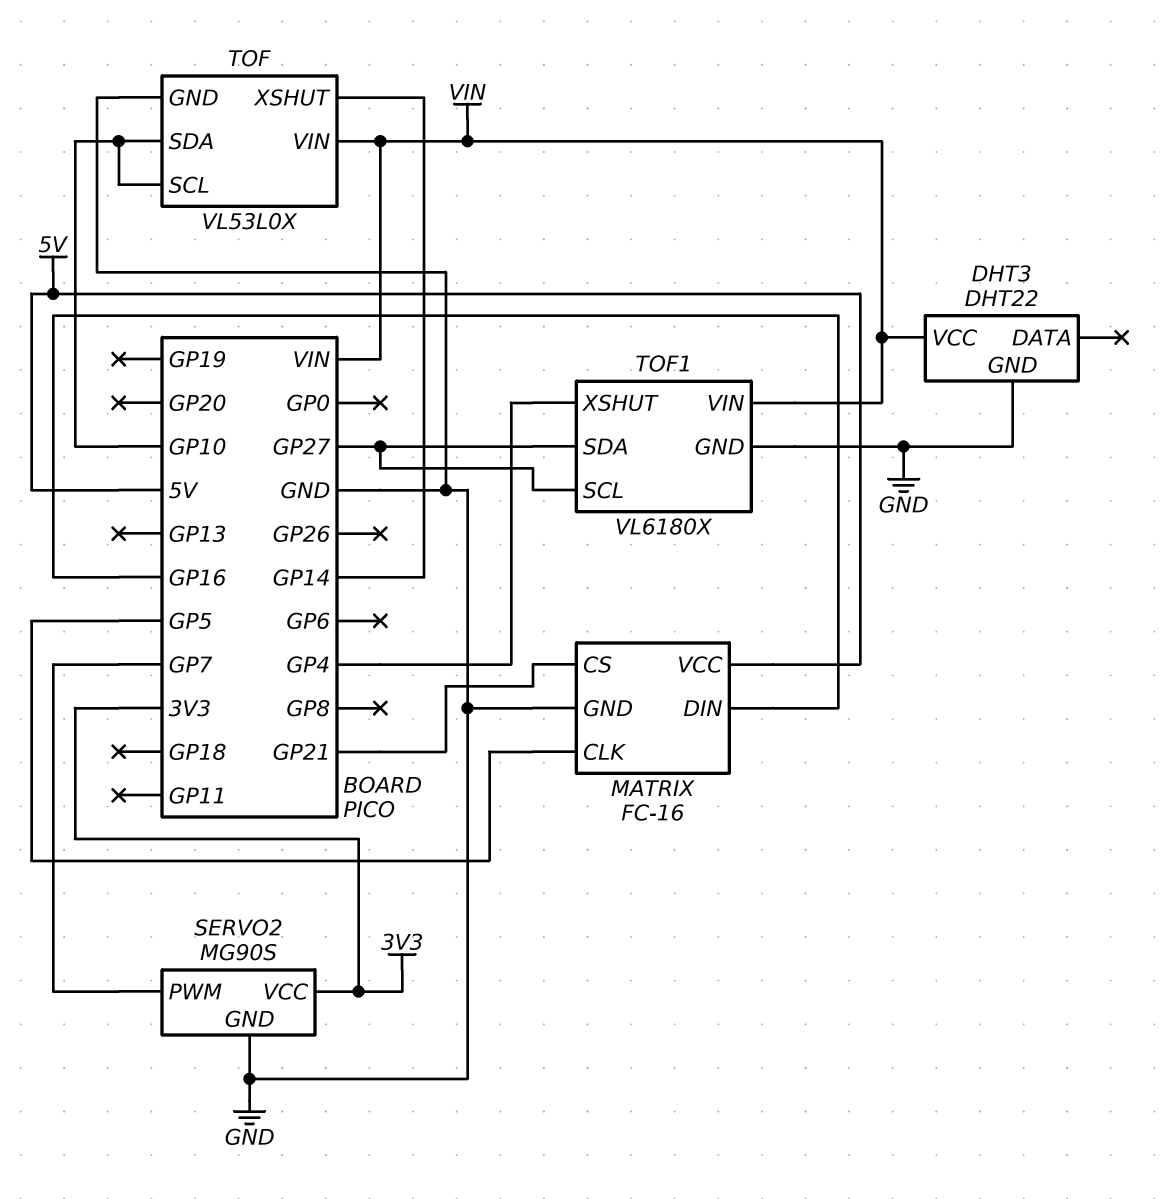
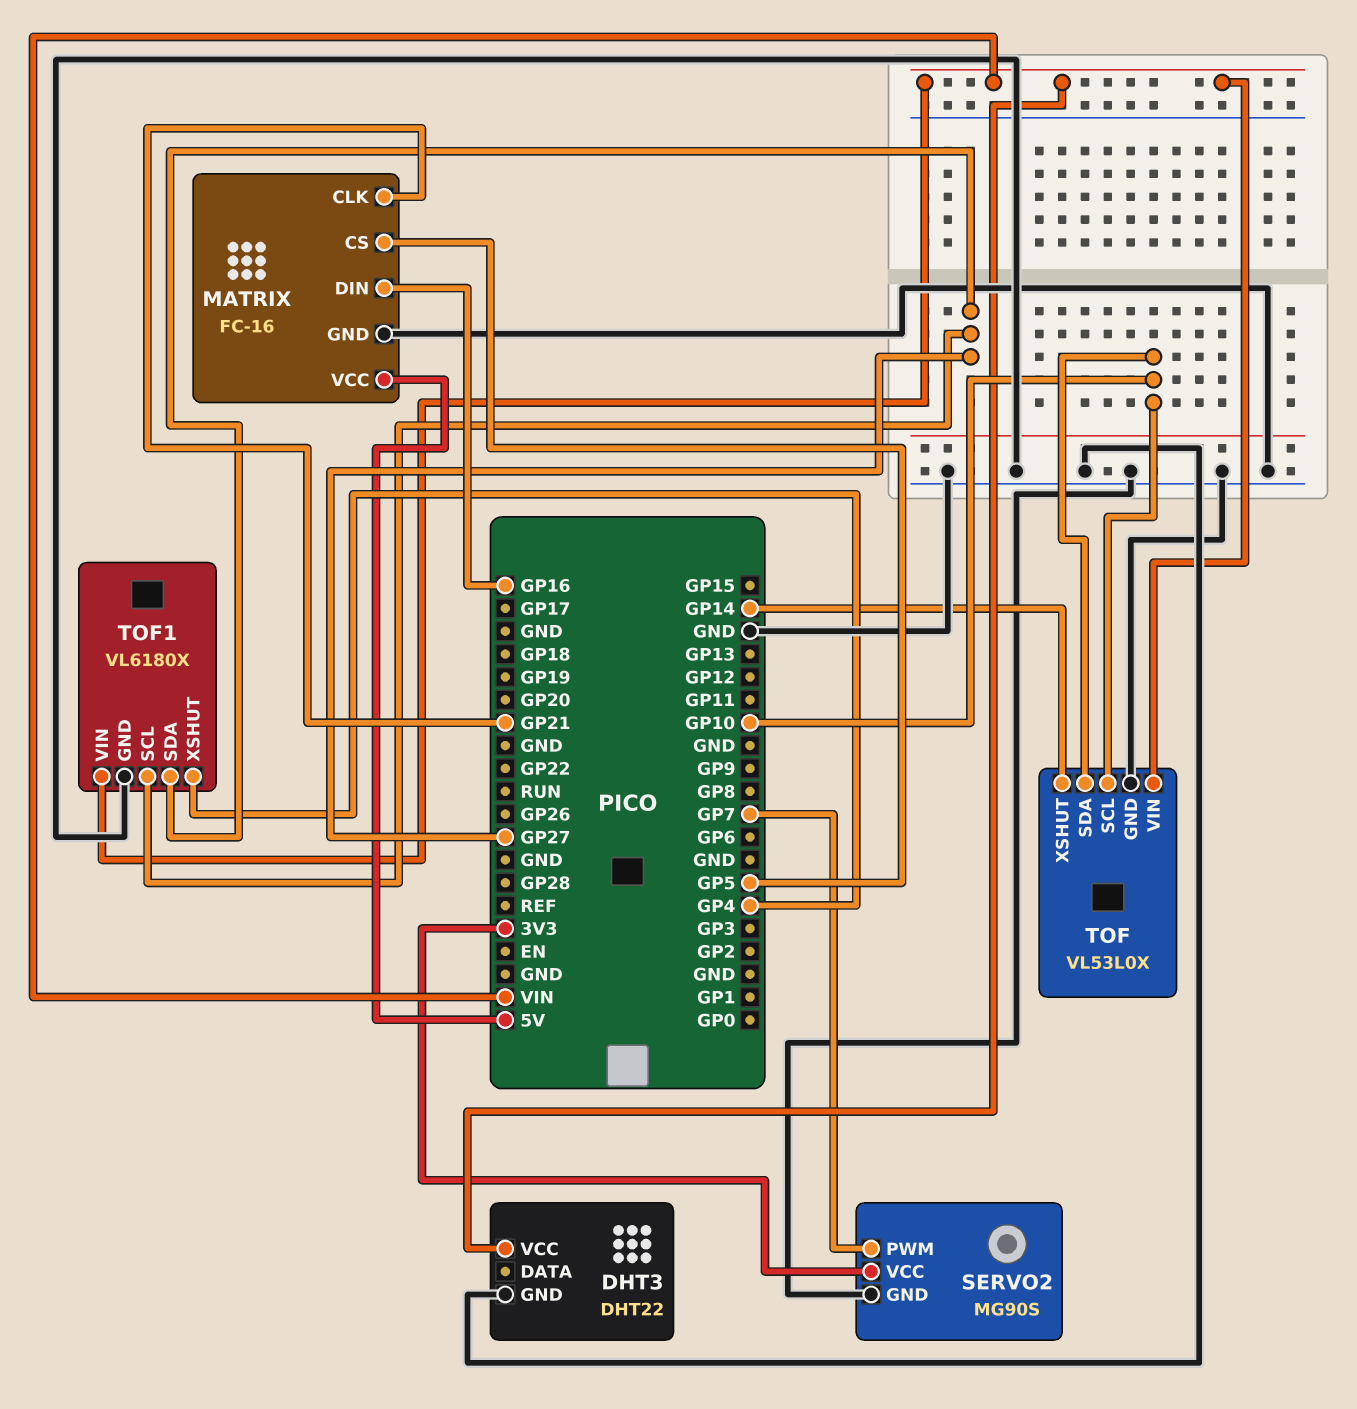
MATRIX pin CLK: GP5 -> GP21
MATRIX pin CS: GP21 -> GP5

